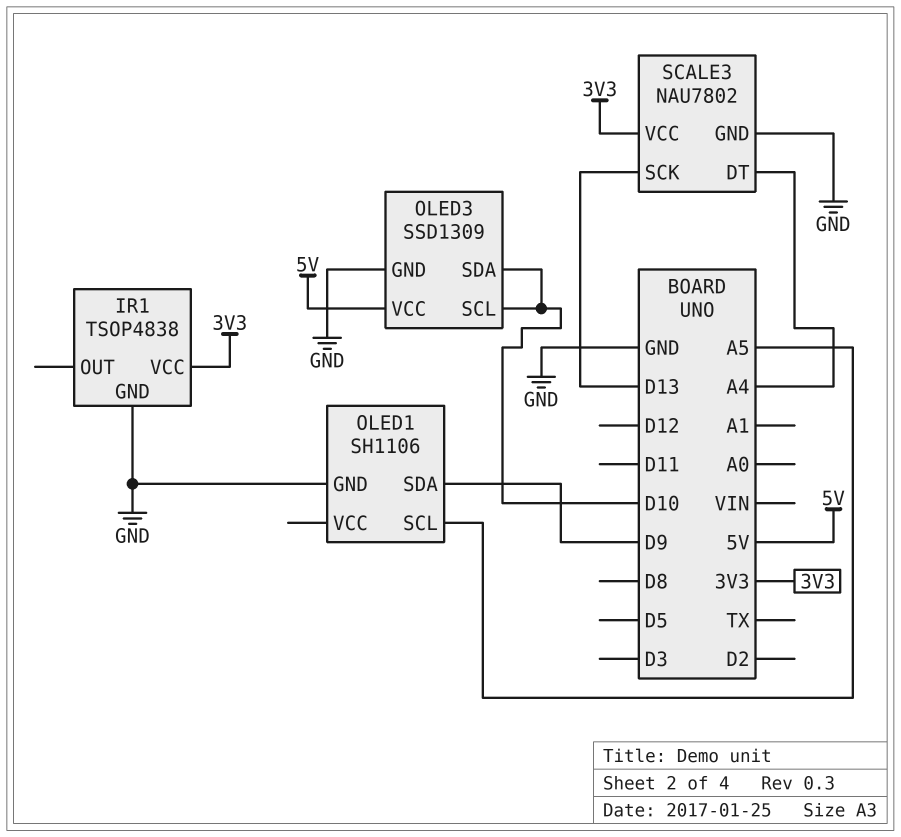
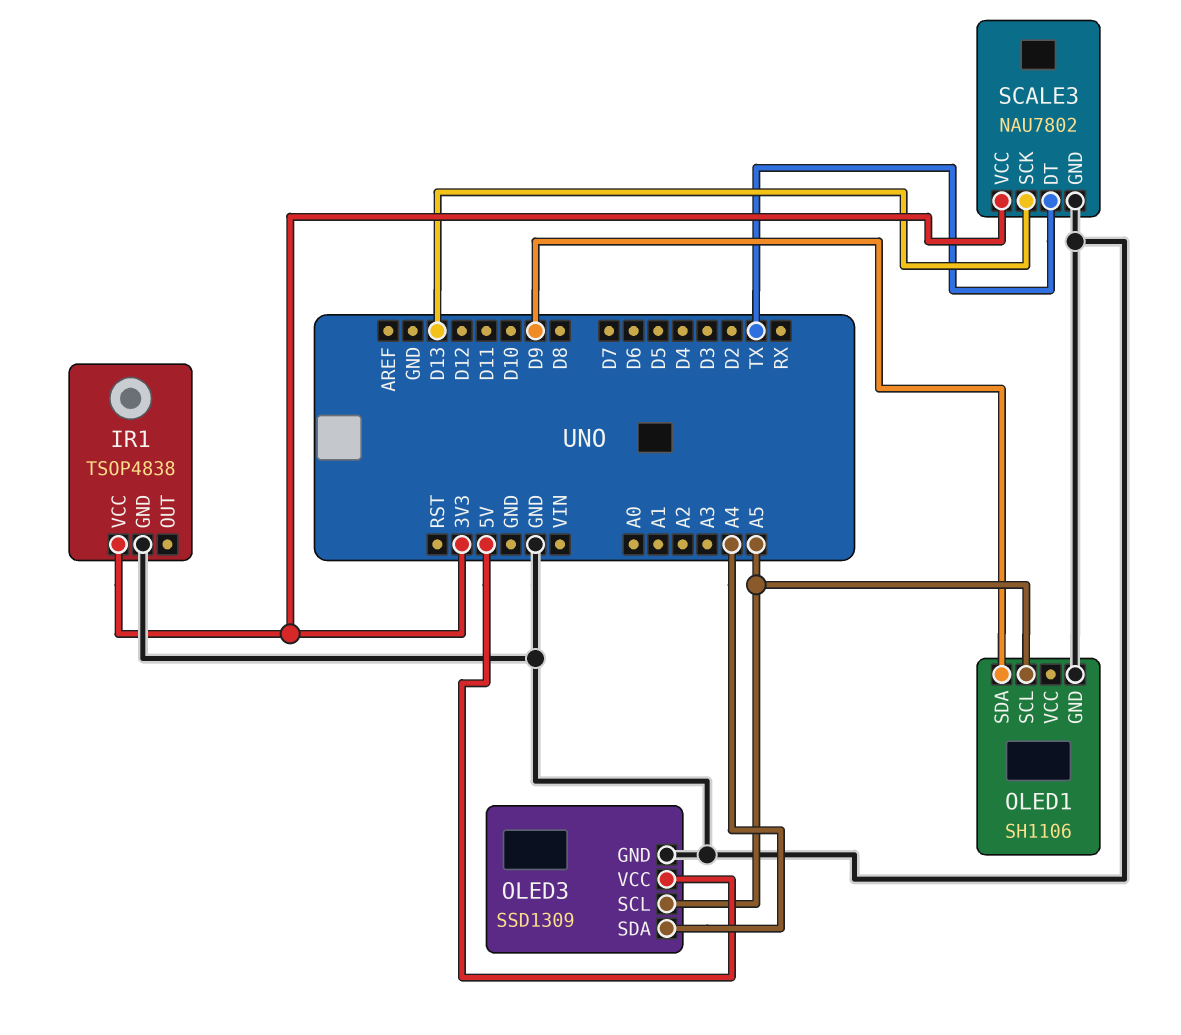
OLED3 pin SCL: D10 -> A5
OLED3 pin SDA: D10 -> A4
SCALE3 pin DT: A4 -> TX

